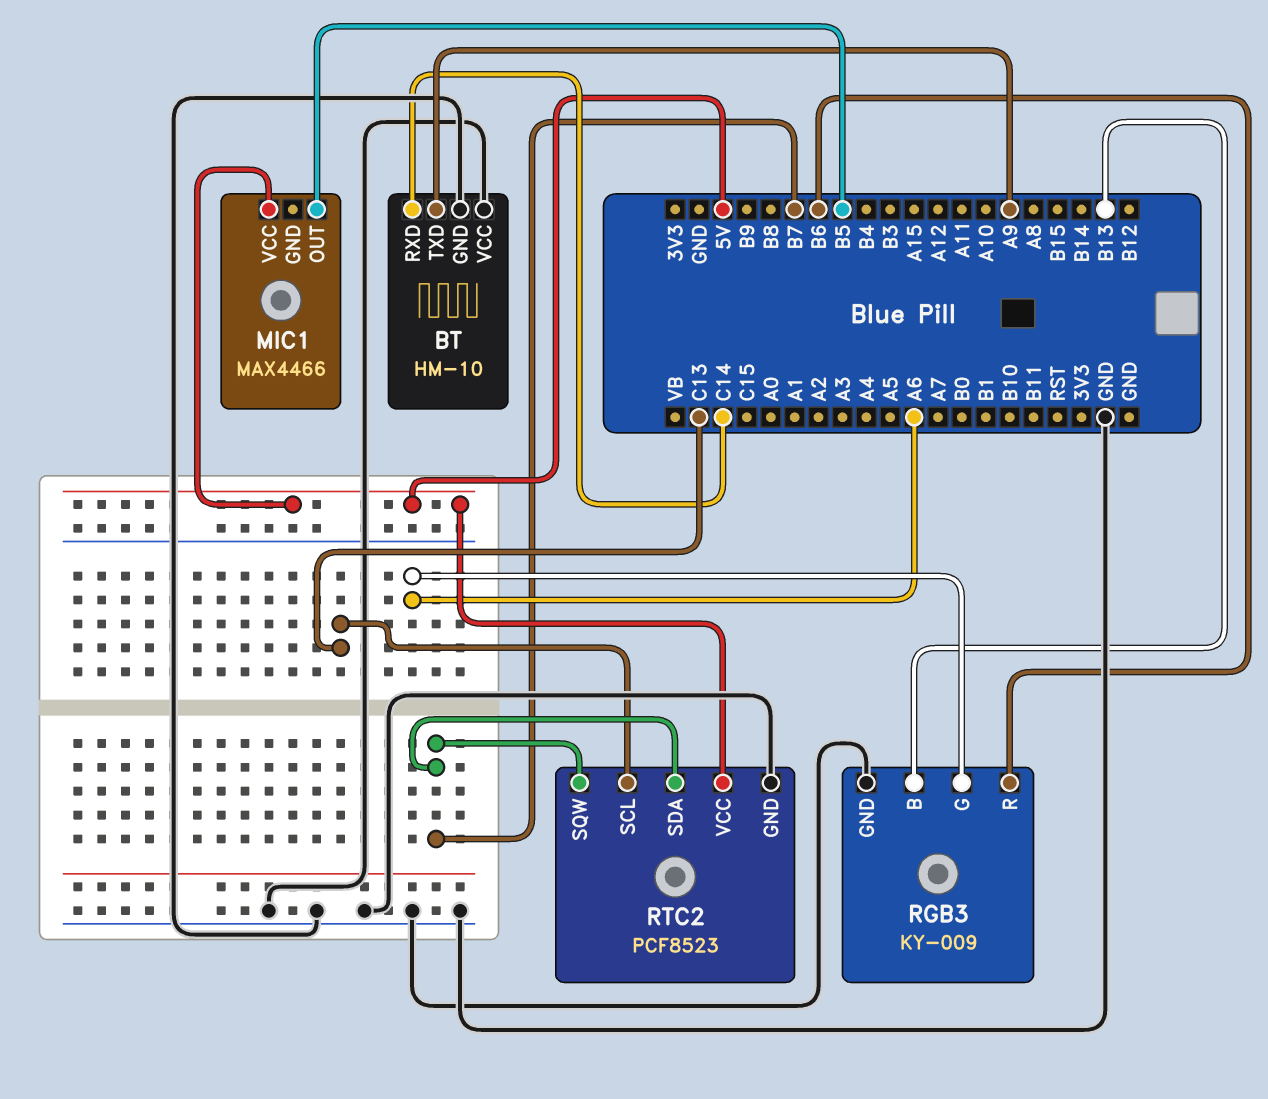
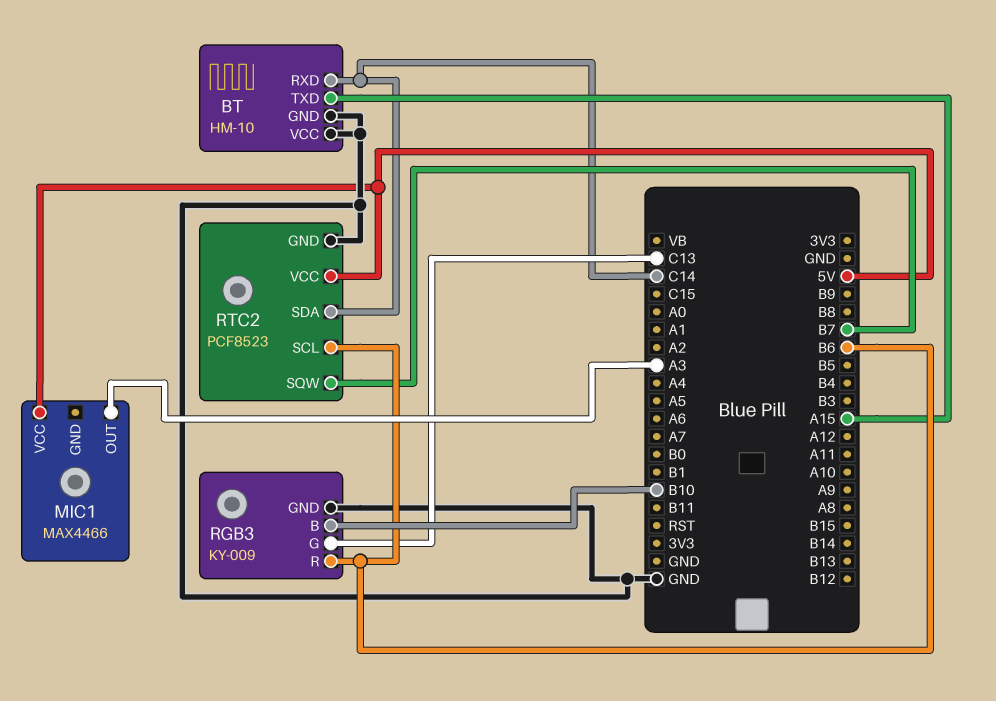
BT pin TXD: A9 -> A15
MIC1 pin OUT: B5 -> A3
RGB3 pin B: B13 -> B10
RGB3 pin G: A6 -> C13
RTC2 pin SCL: C13 -> B6
RTC2 pin SDA: B7 -> C14

